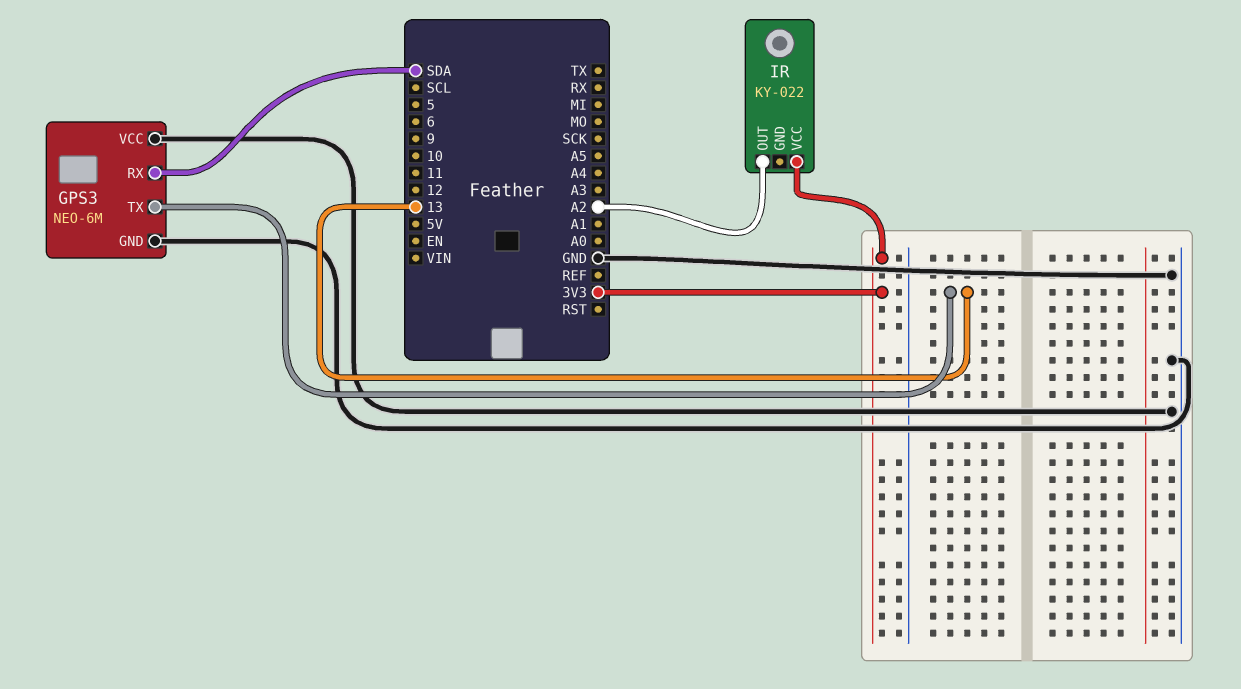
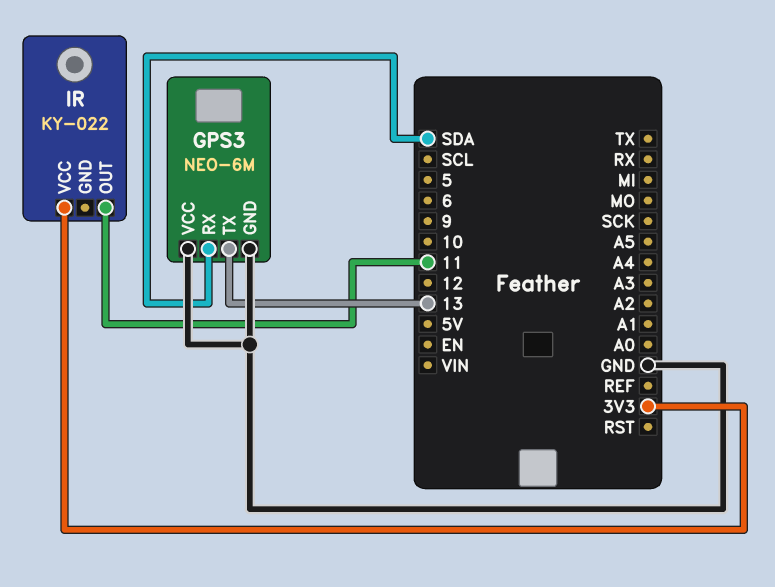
IR pin OUT: A2 -> 11

